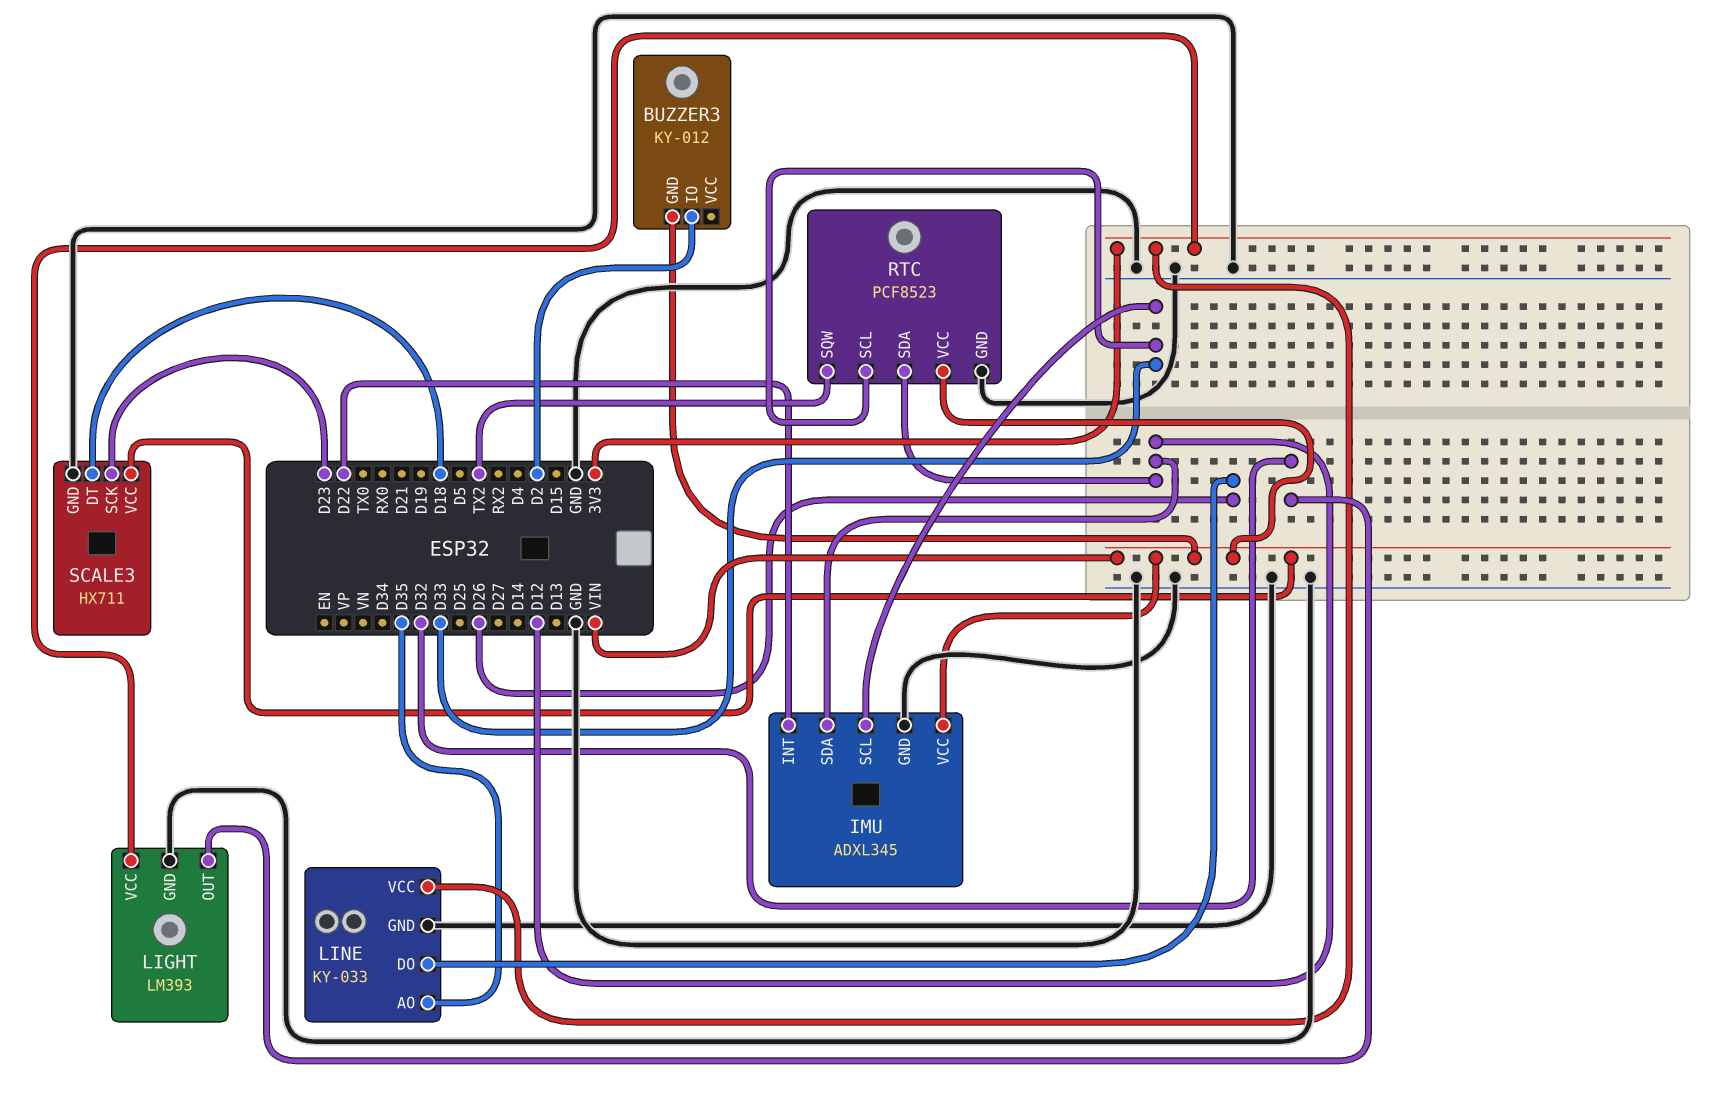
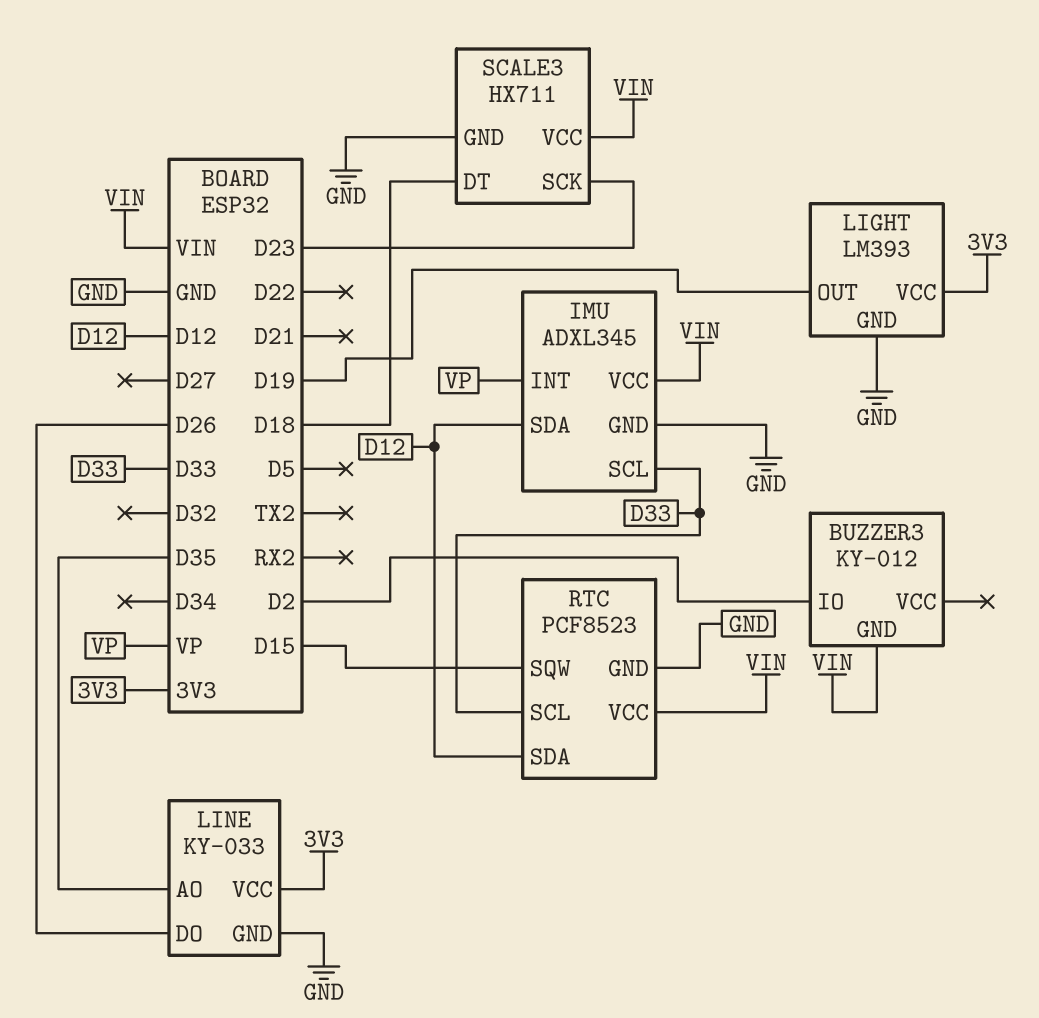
IMU pin INT: D22 -> VP
LIGHT pin OUT: D32 -> D19
RTC pin SQW: TX2 -> D15

